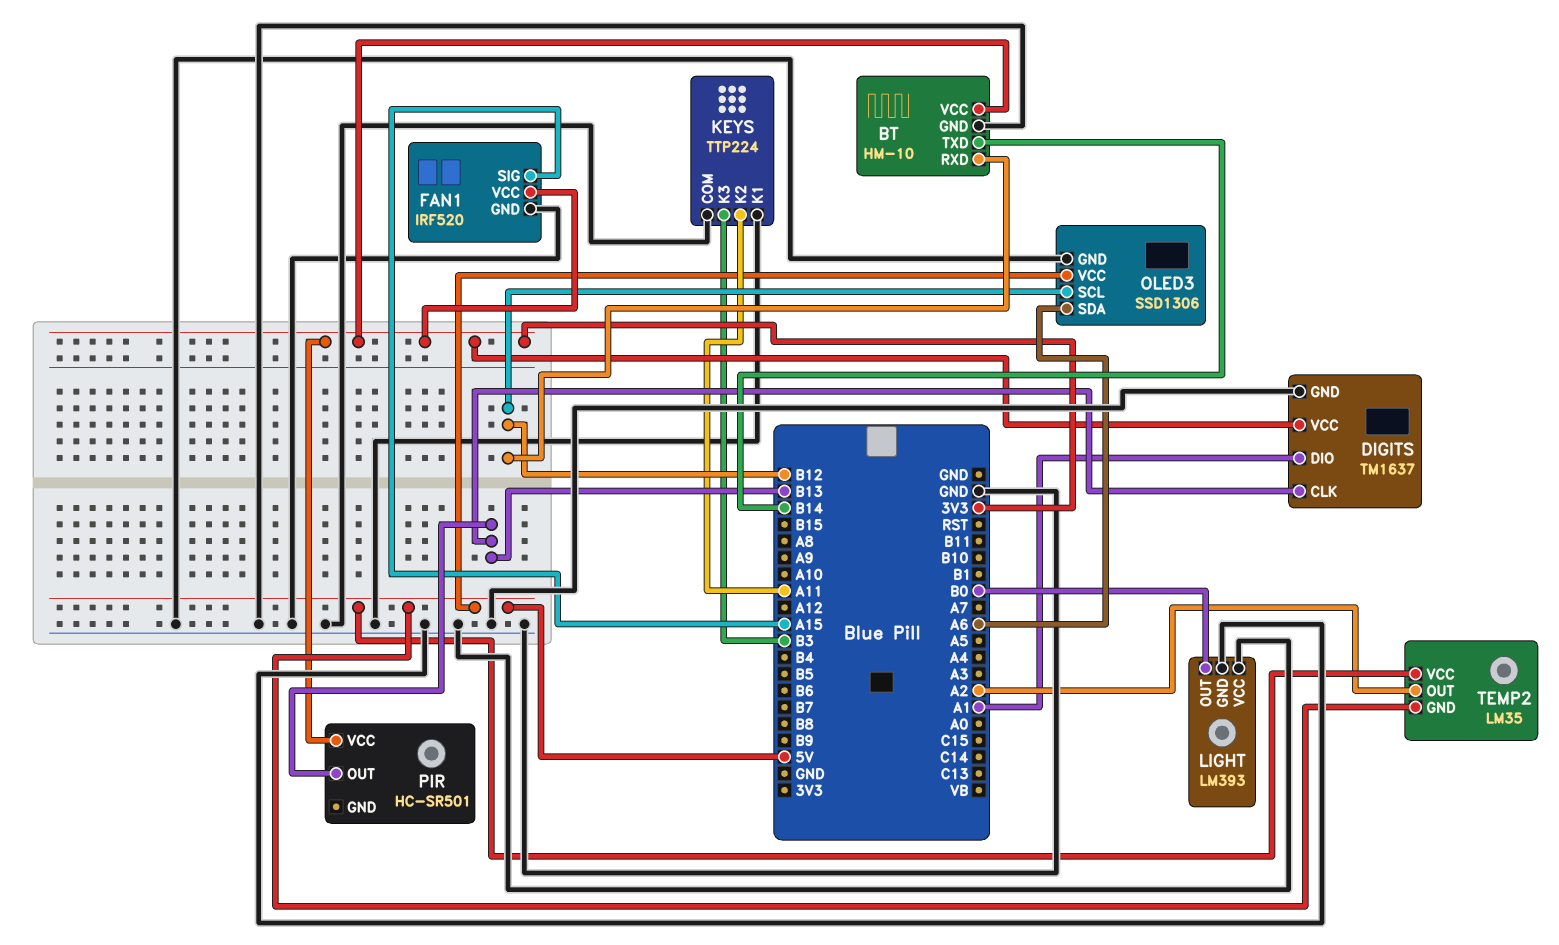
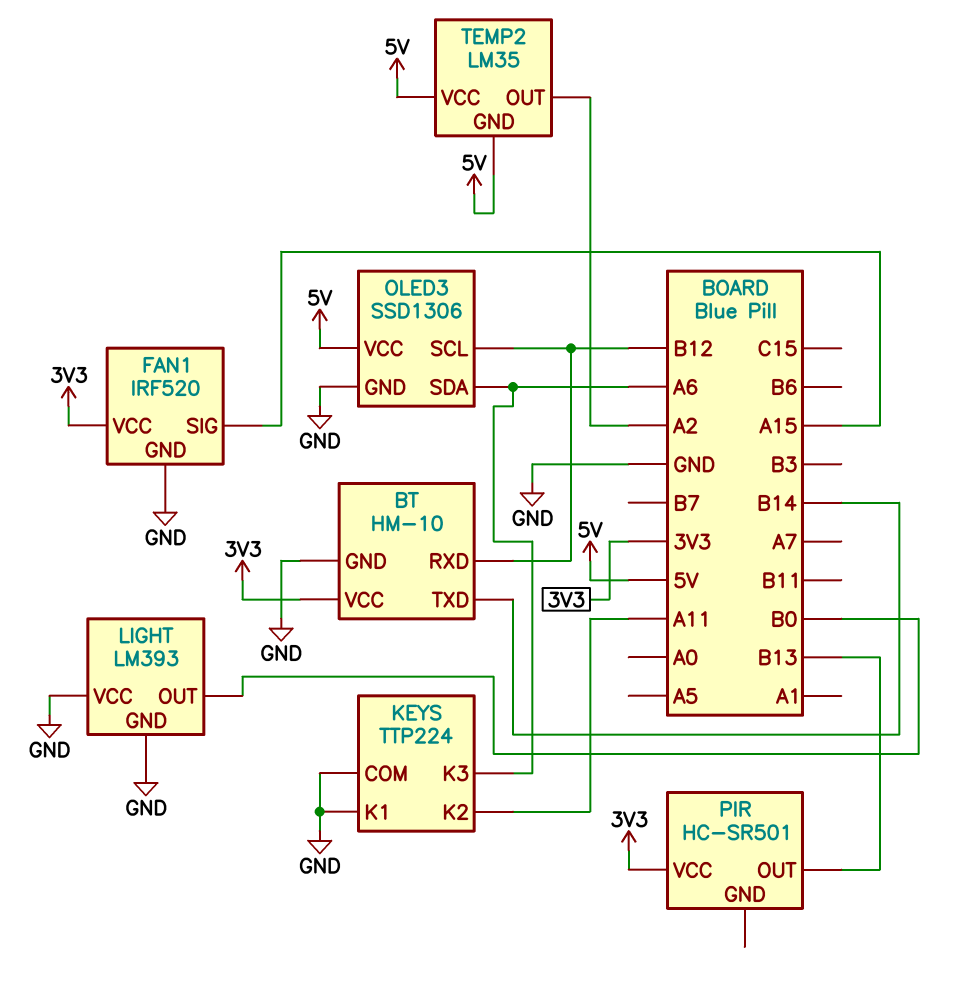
DIGITS: TM1637 -> none
DIGITS pin CLK: B13 -> none
DIGITS pin DIO: A1 -> none
DIGITS pin GND: GND -> none
DIGITS pin VCC: 3V3 -> none
KEYS pin K3: B3 -> A6

